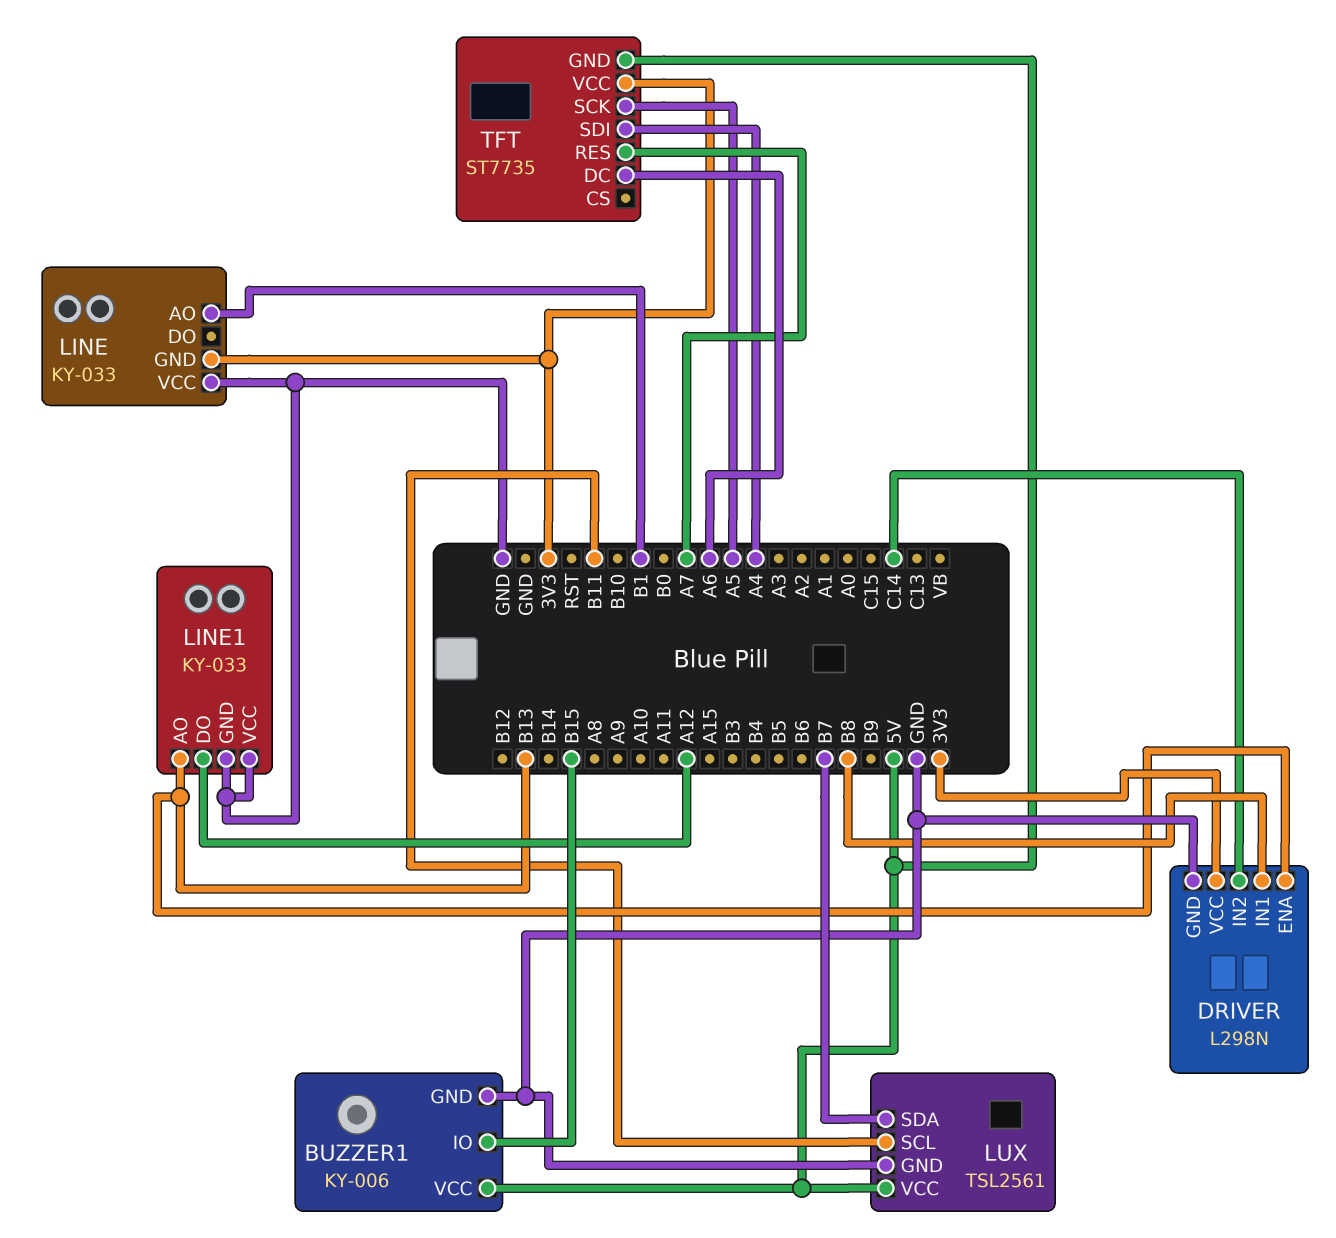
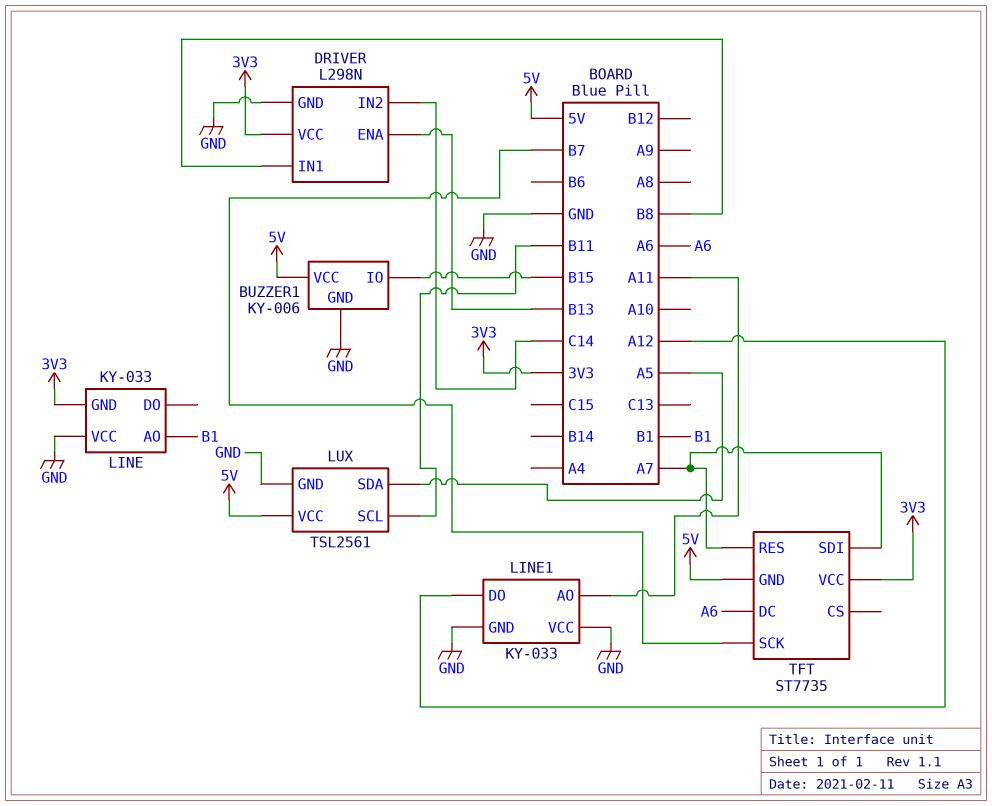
LINE1 pin AO: B13 -> A11
LUX pin SDA: B7 -> A5
TFT pin SCK: A5 -> B7
TFT pin SDI: A4 -> A7

